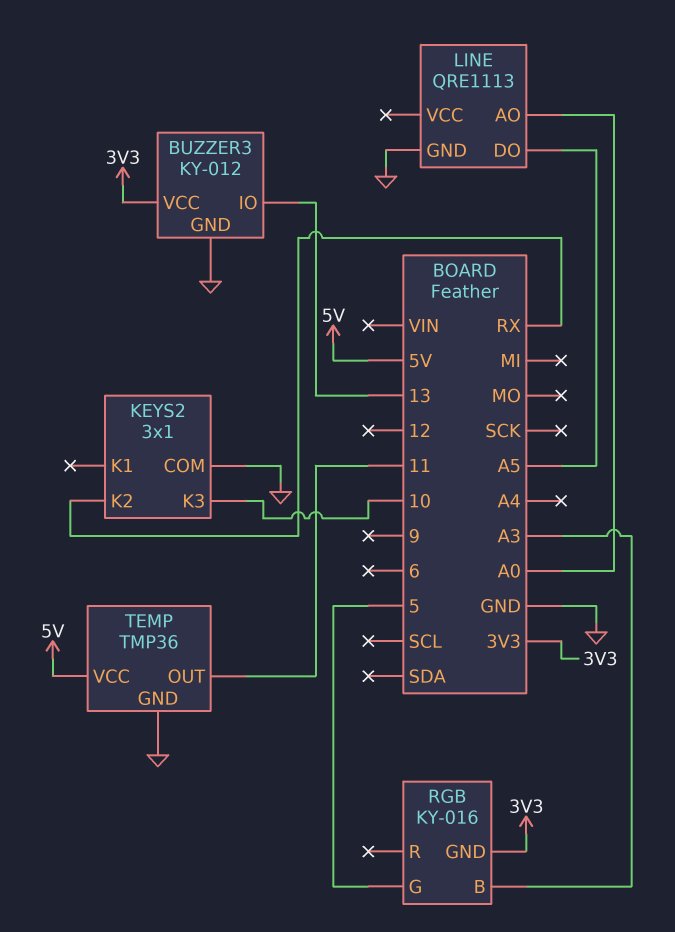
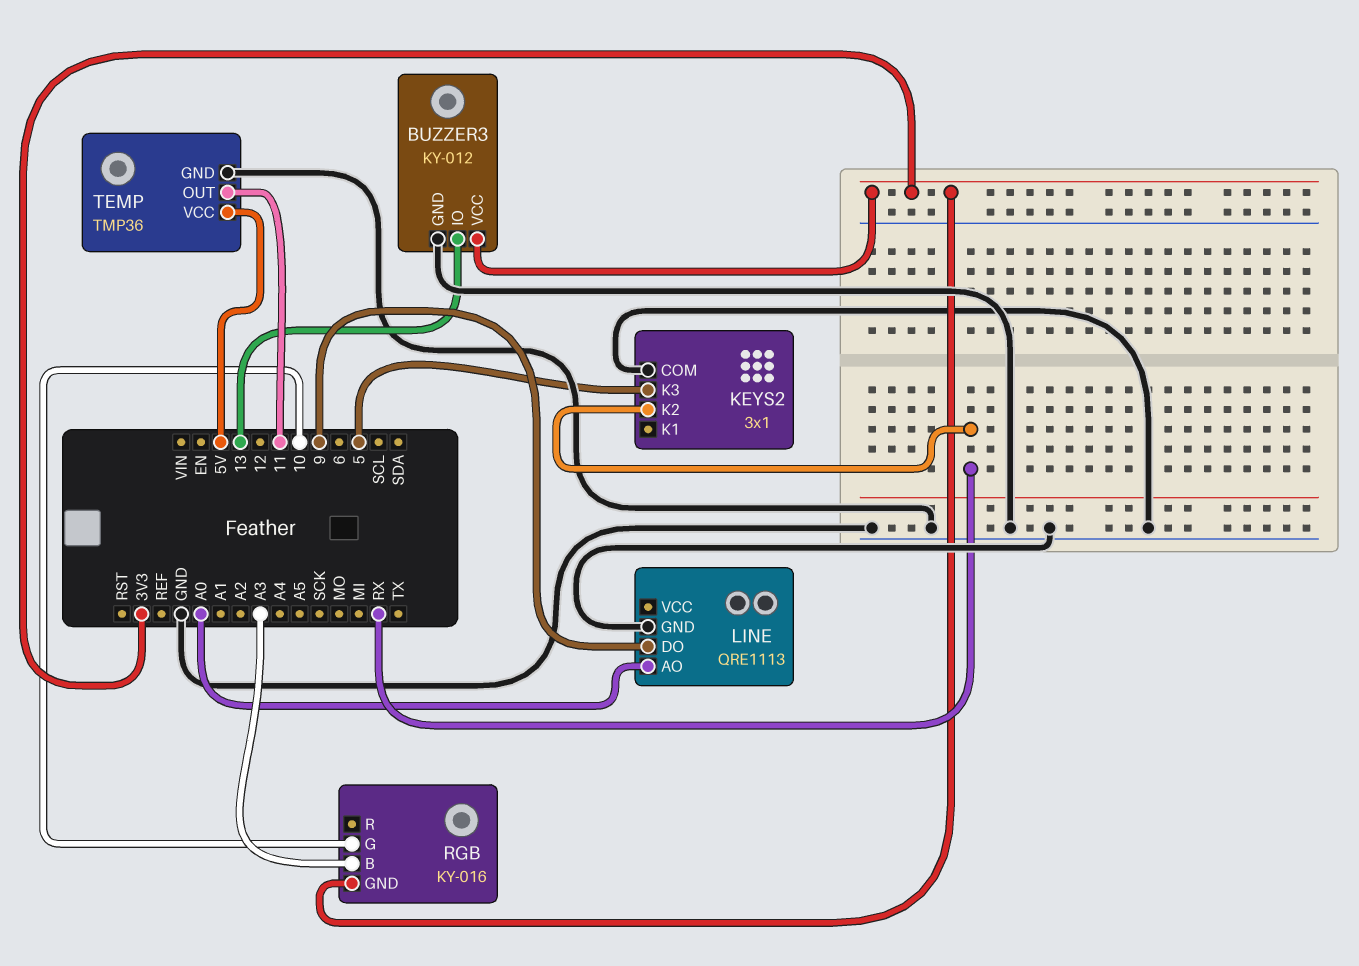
KEYS2 pin K3: 10 -> 5
LINE pin DO: A5 -> 9
RGB pin G: 5 -> 10

